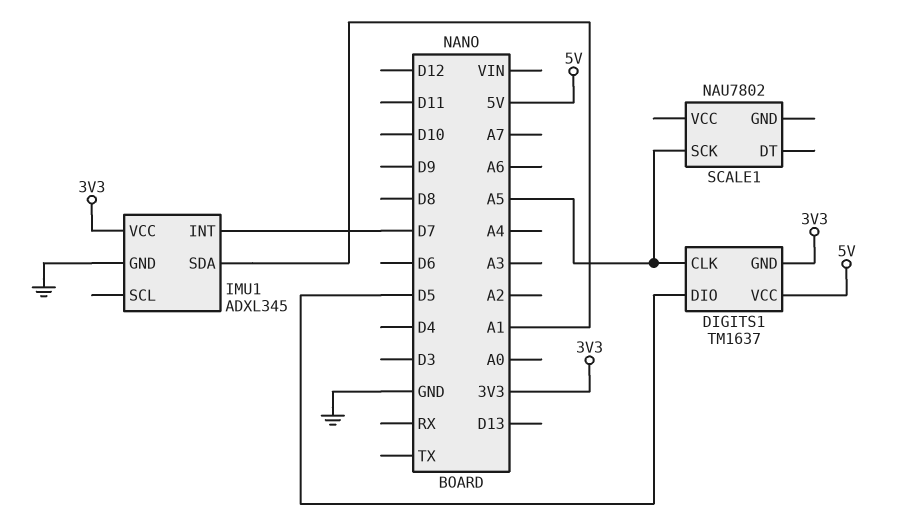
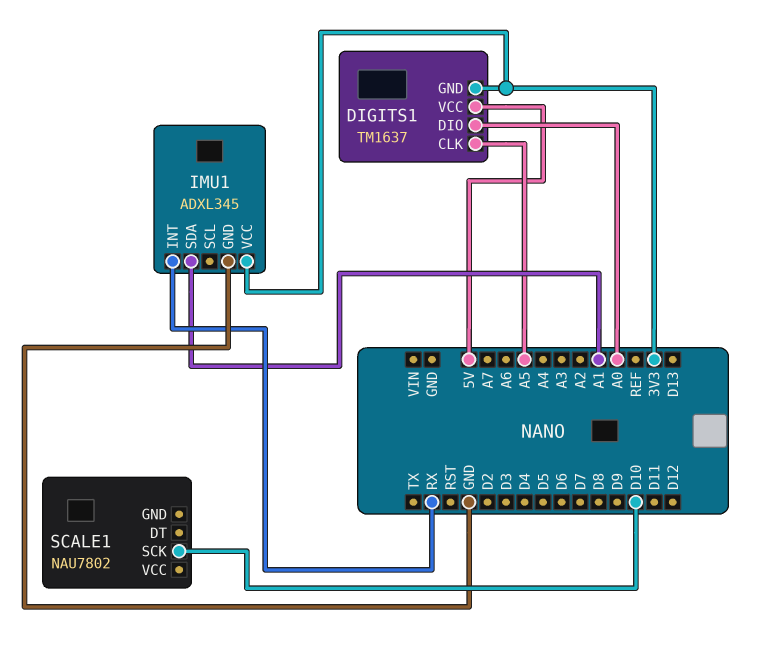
DIGITS1 pin DIO: D5 -> A0
IMU1 pin INT: D7 -> RX
SCALE1 pin SCK: A5 -> D10

